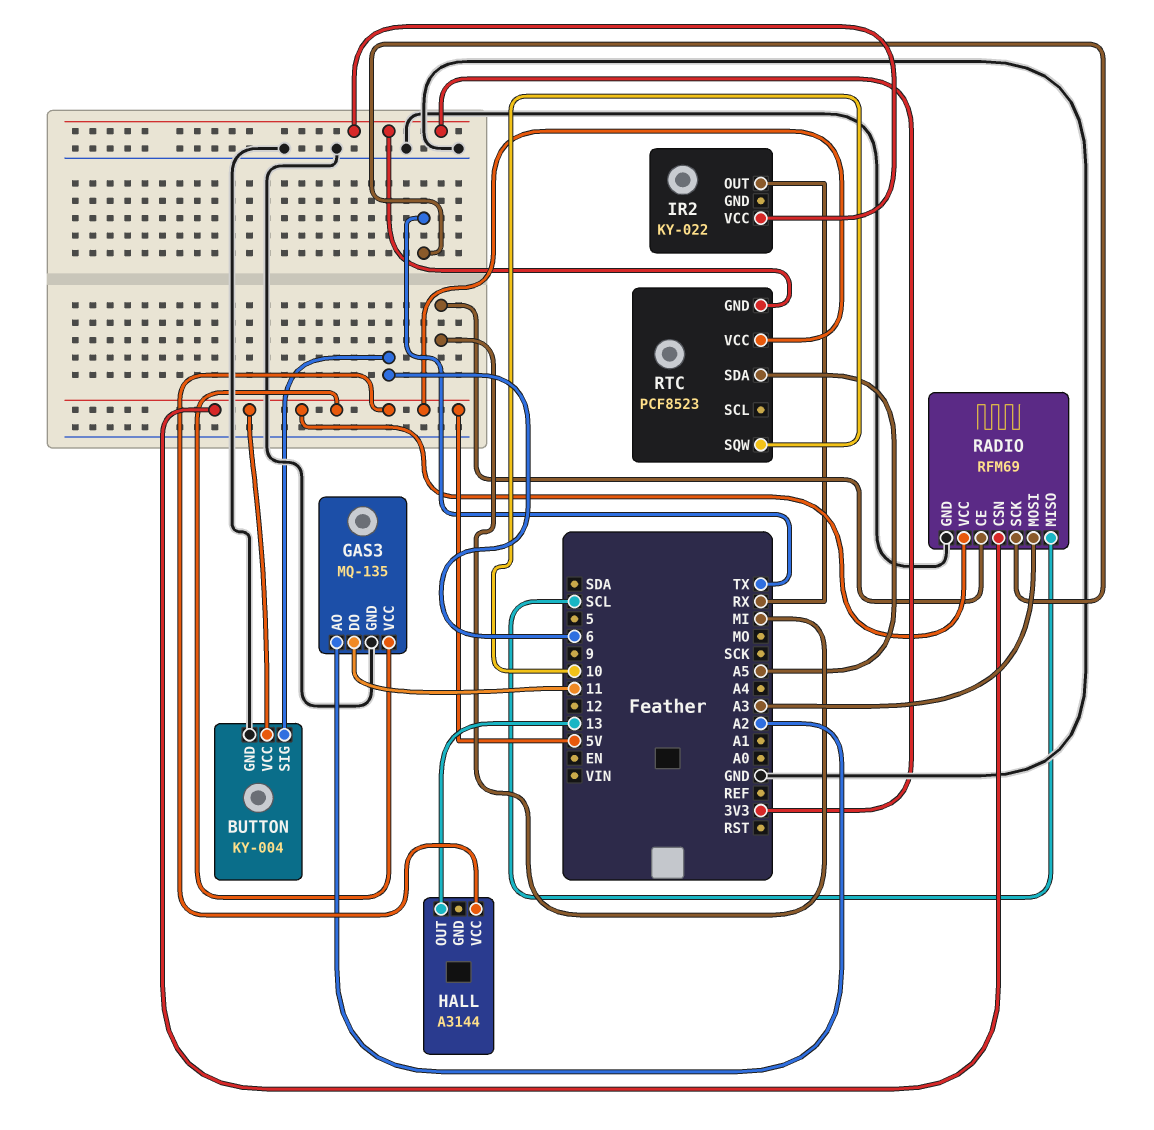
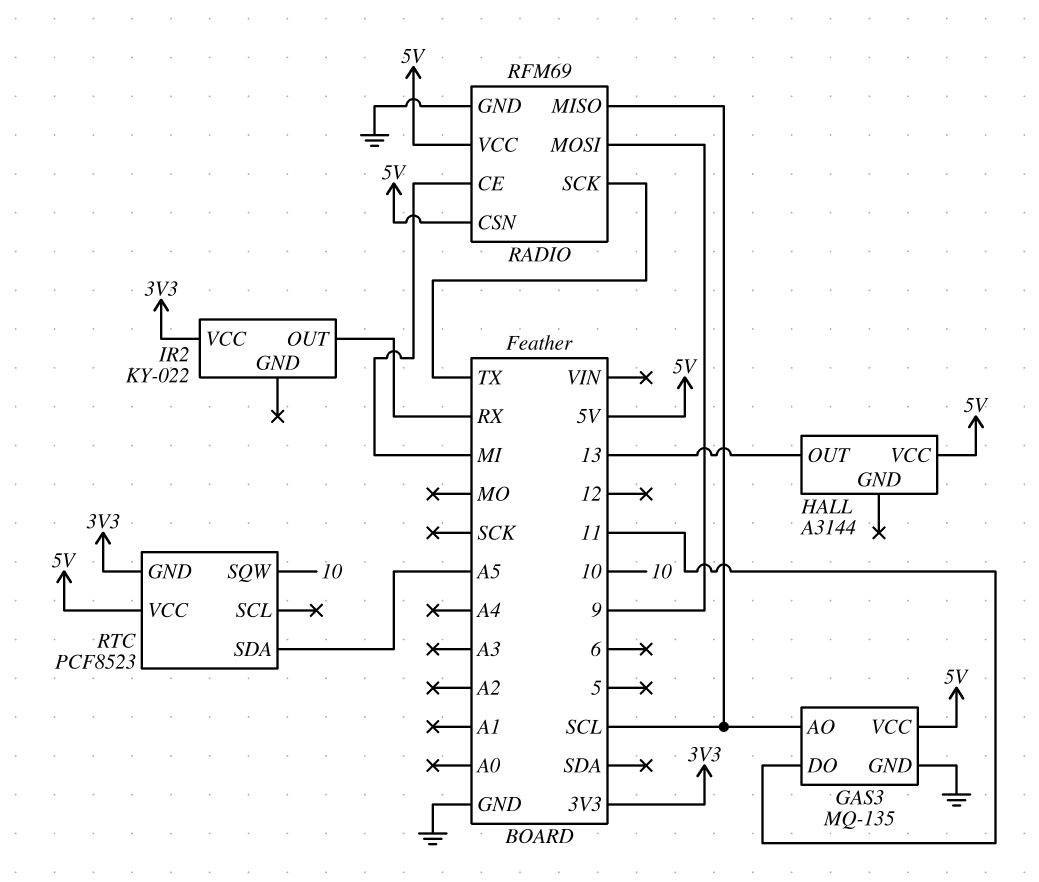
BUTTON: KY-004 -> none
BUTTON pin GND: GND -> none
BUTTON pin SIG: 6 -> none
BUTTON pin VCC: 5V -> none
GAS3 pin AO: A2 -> SCL
RADIO pin MOSI: A3 -> 9

